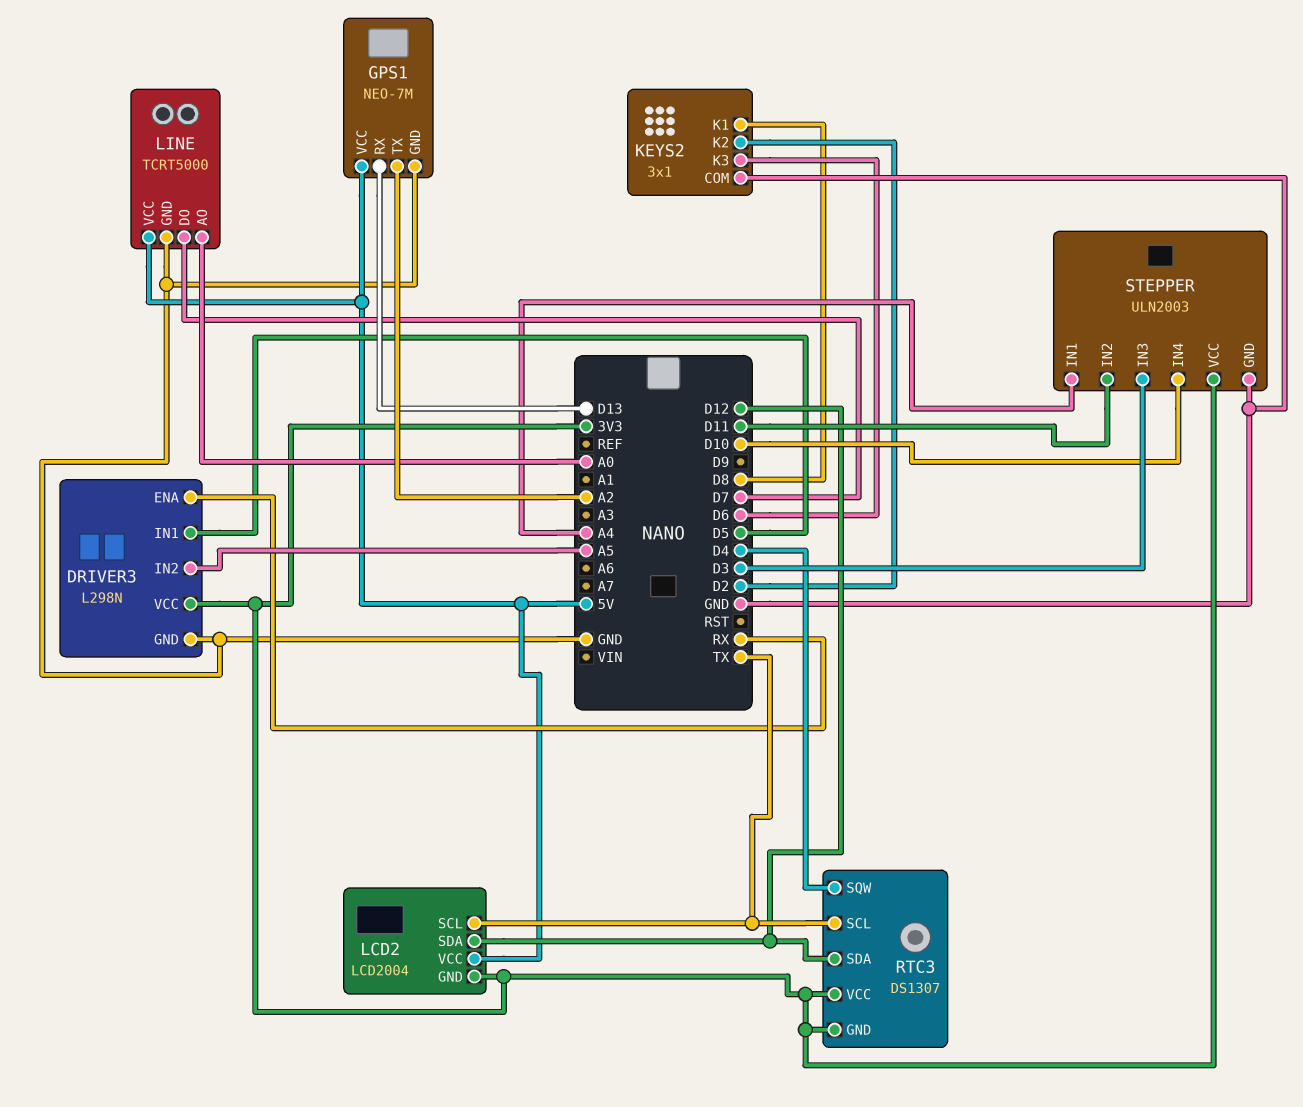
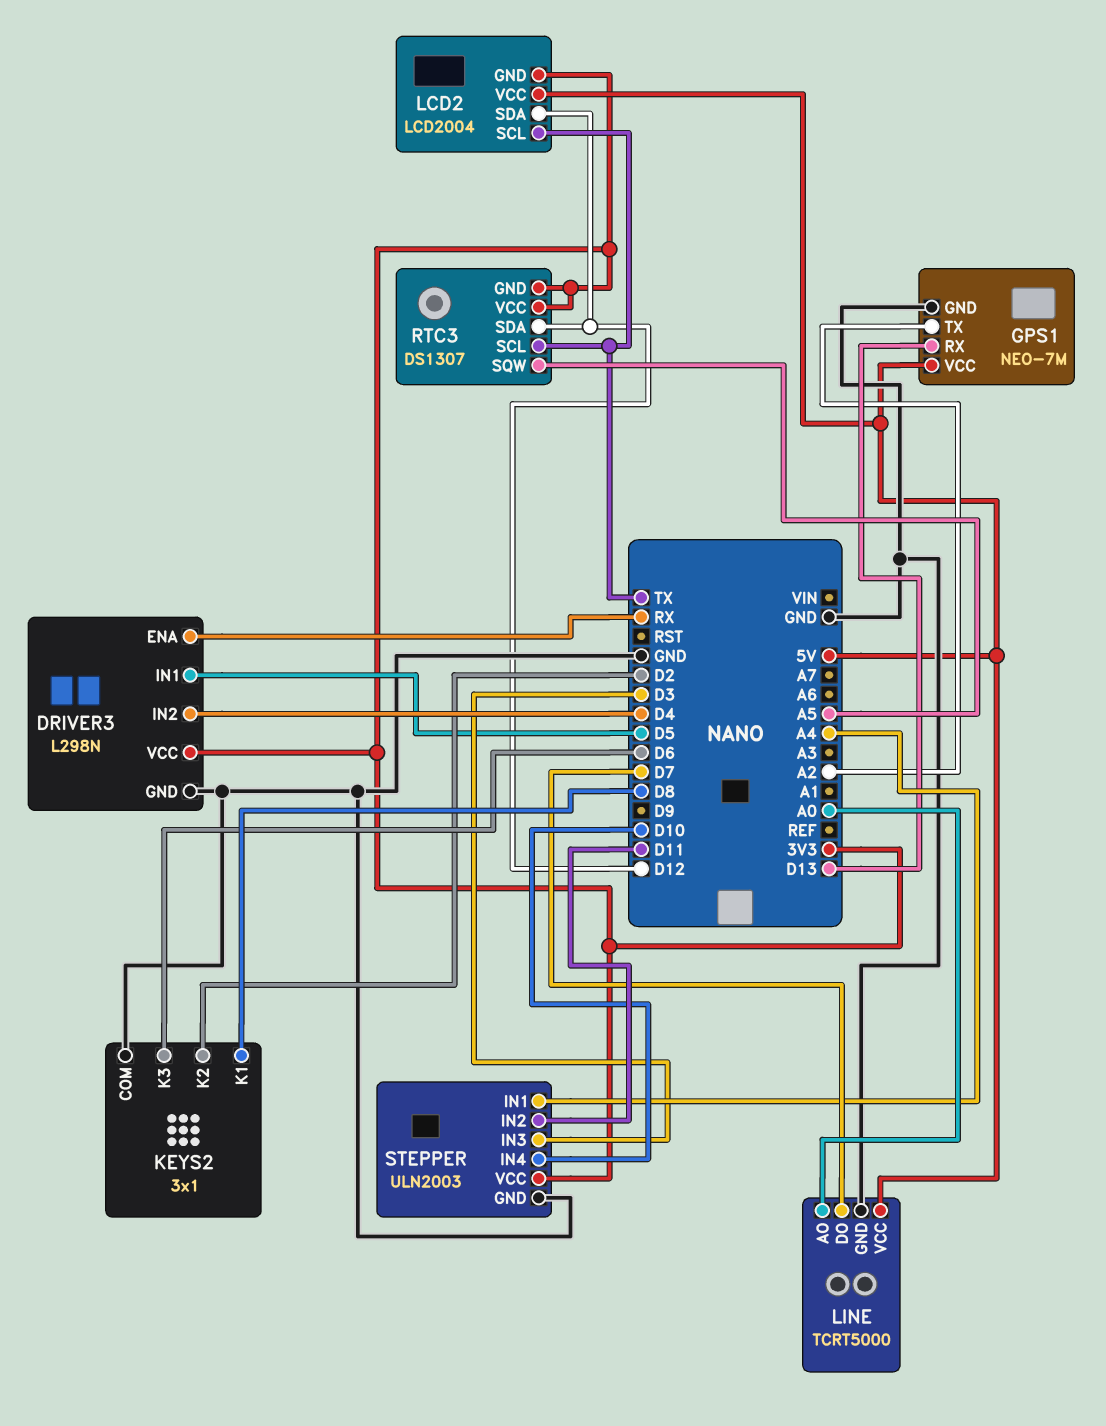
DRIVER3 pin IN2: A5 -> D4
RTC3 pin SQW: D4 -> A5

